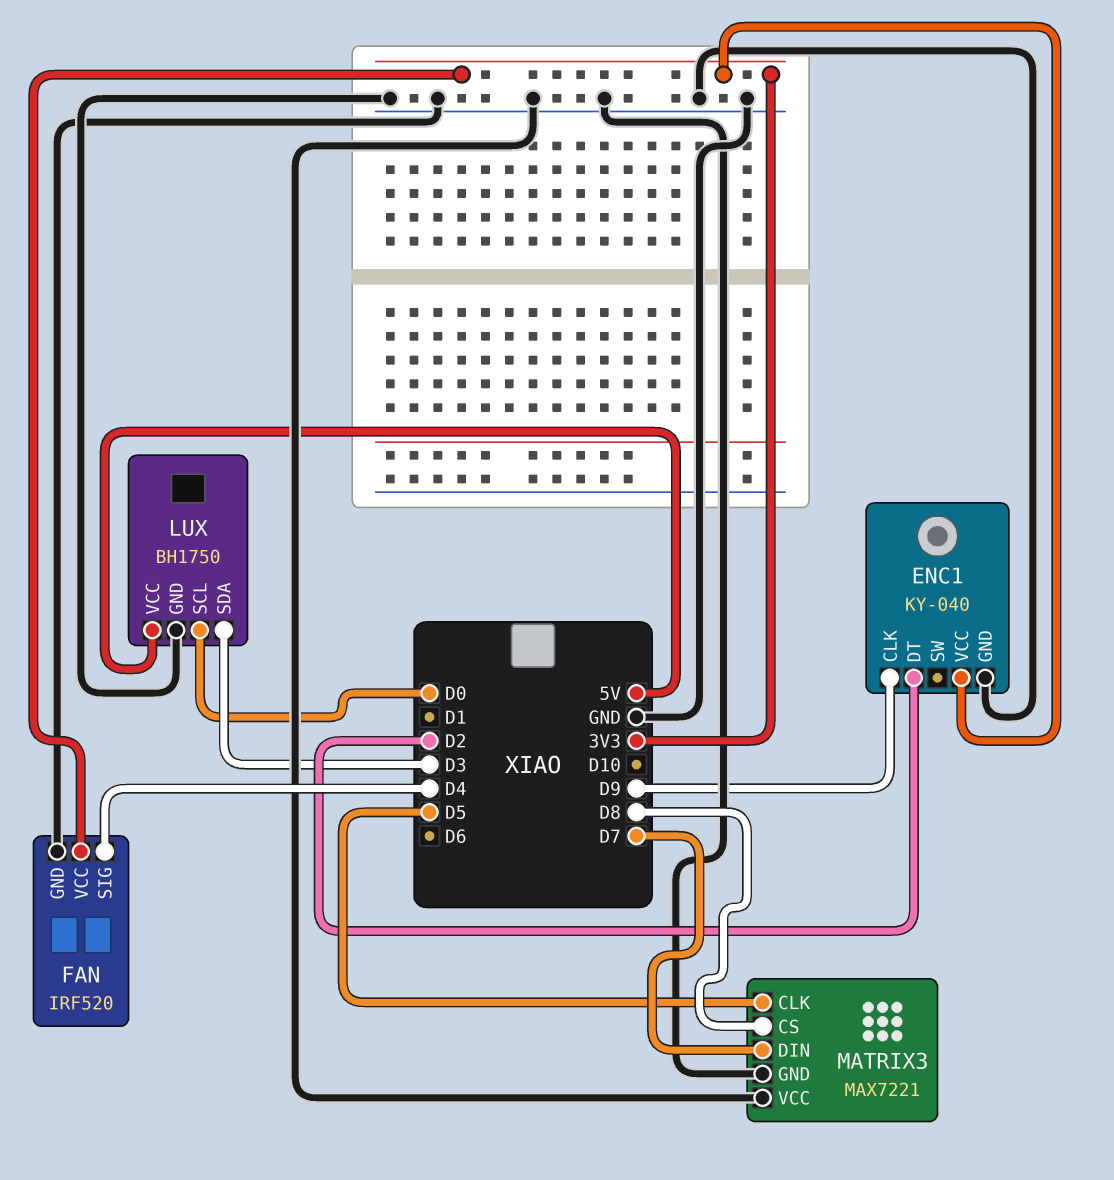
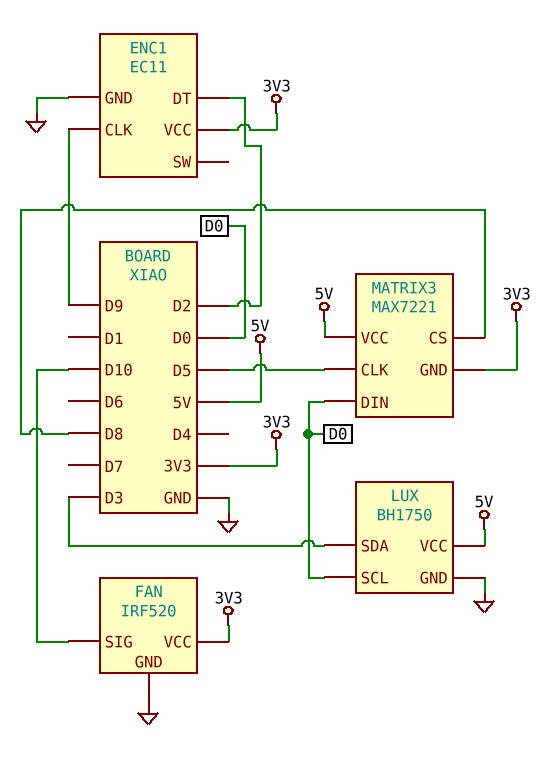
ENC1: KY-040 -> EC11
FAN pin SIG: D4 -> D10
MATRIX3 pin DIN: D7 -> D0
MATRIX3 pin GND: GND -> 3V3
MATRIX3 pin VCC: GND -> 5V

